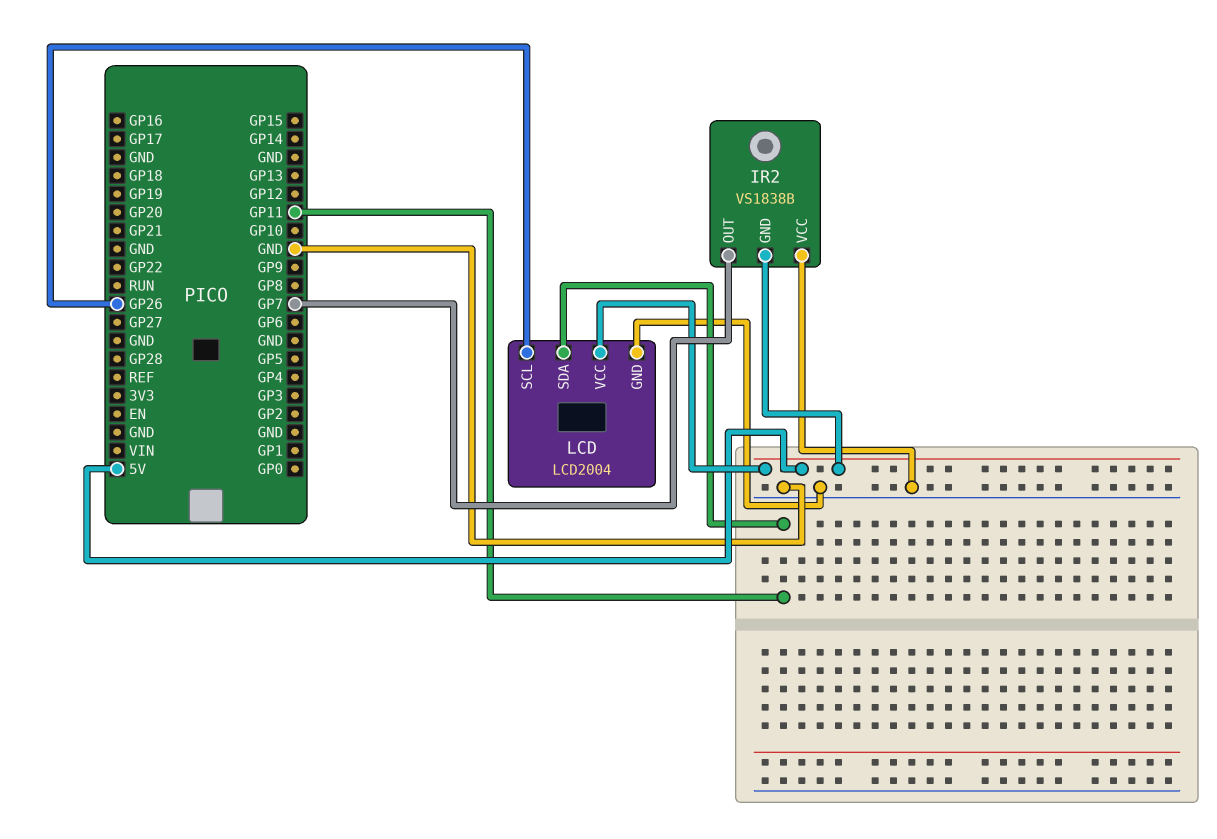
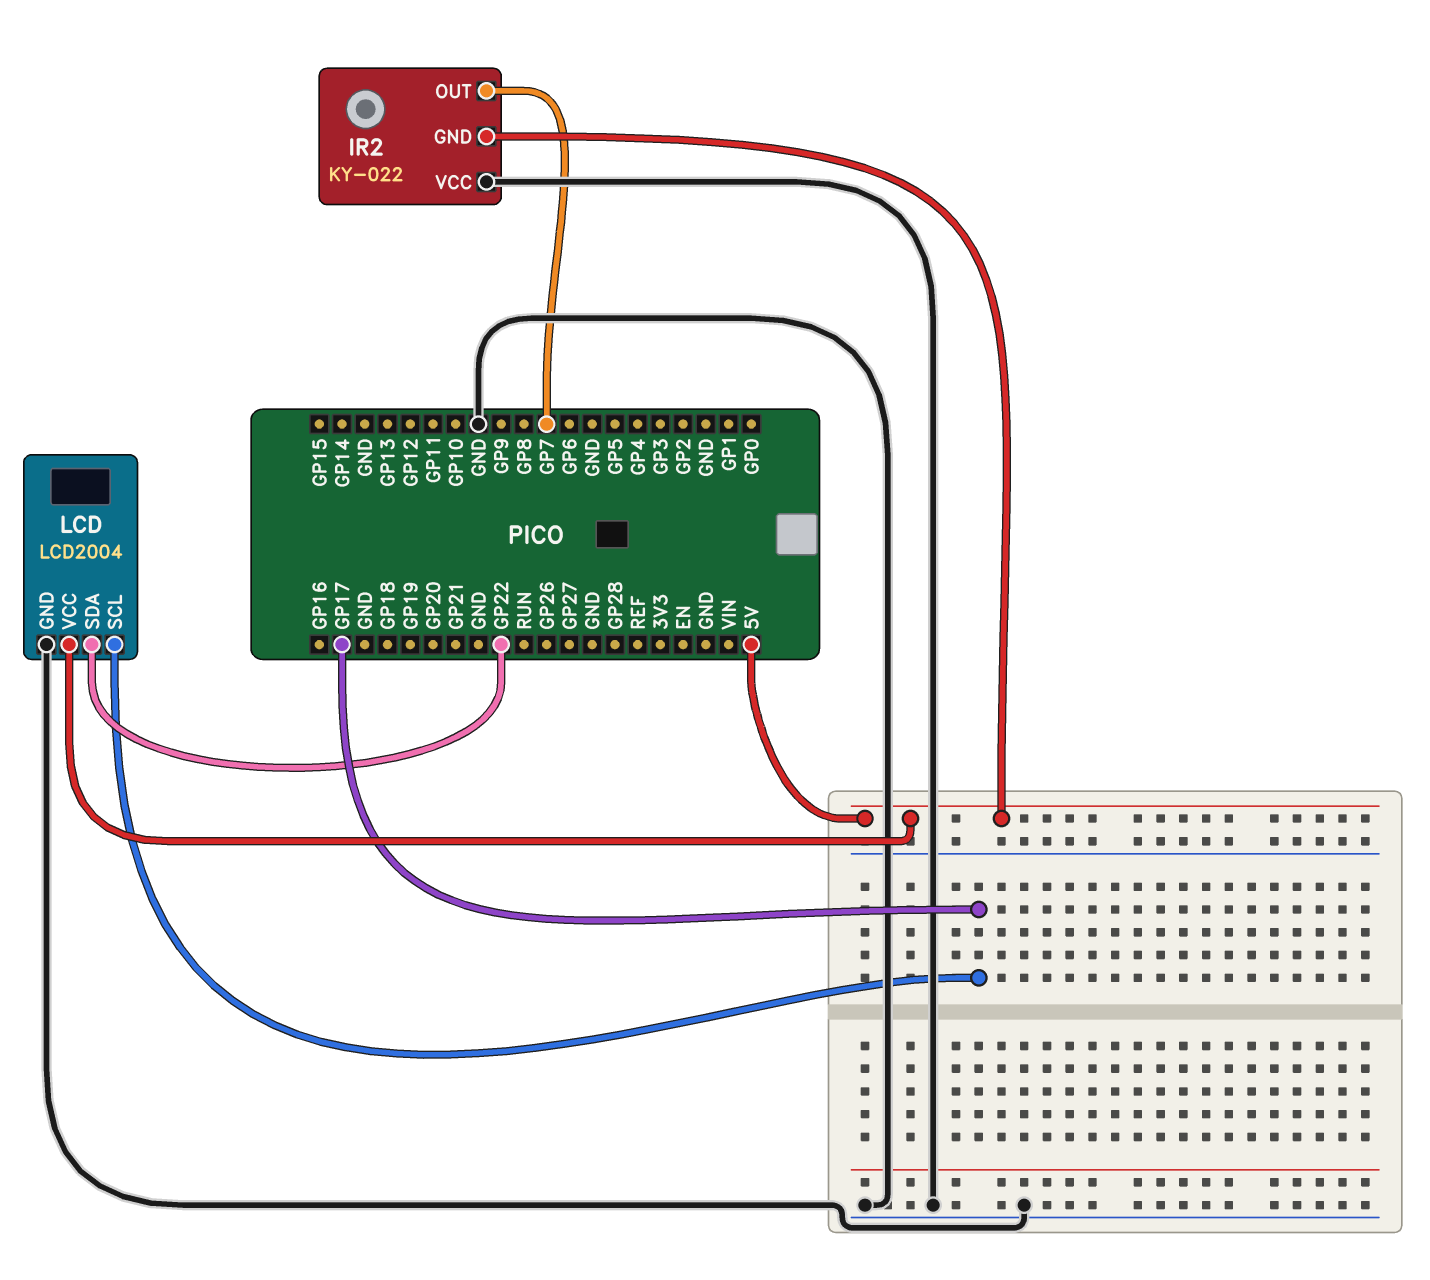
IR2: VS1838B -> KY-022
LCD pin SCL: GP26 -> GP17
LCD pin SDA: GP11 -> GP22

